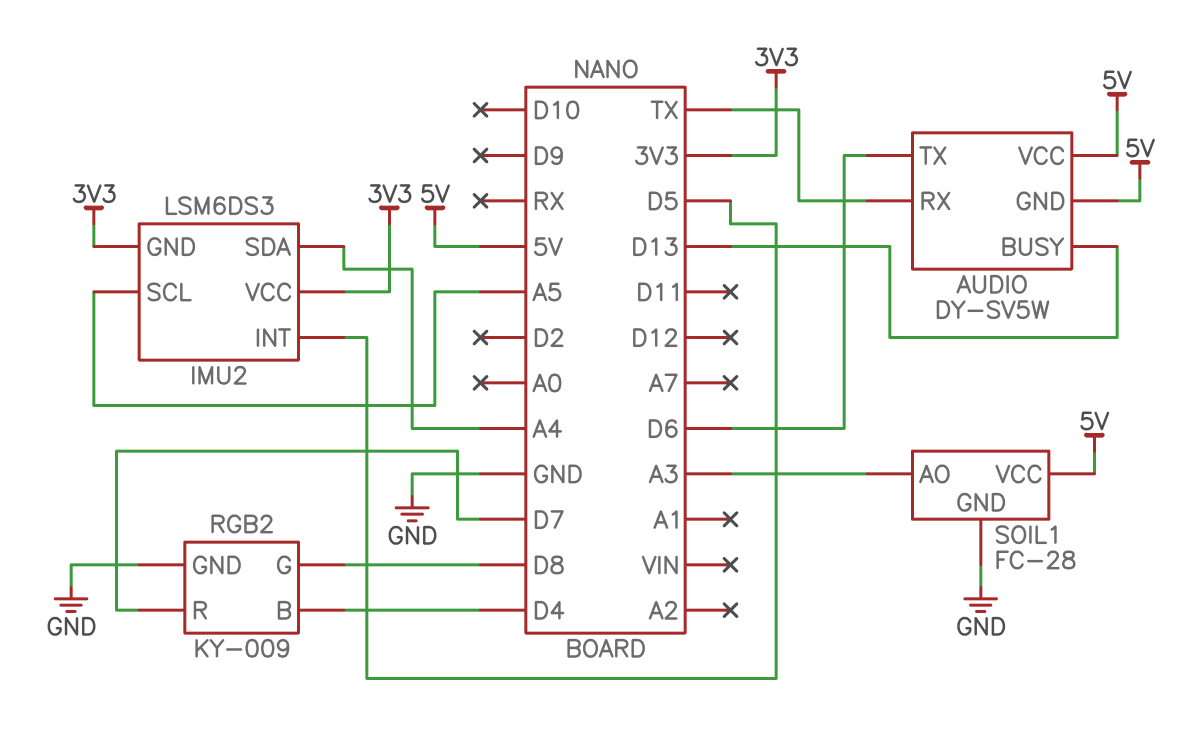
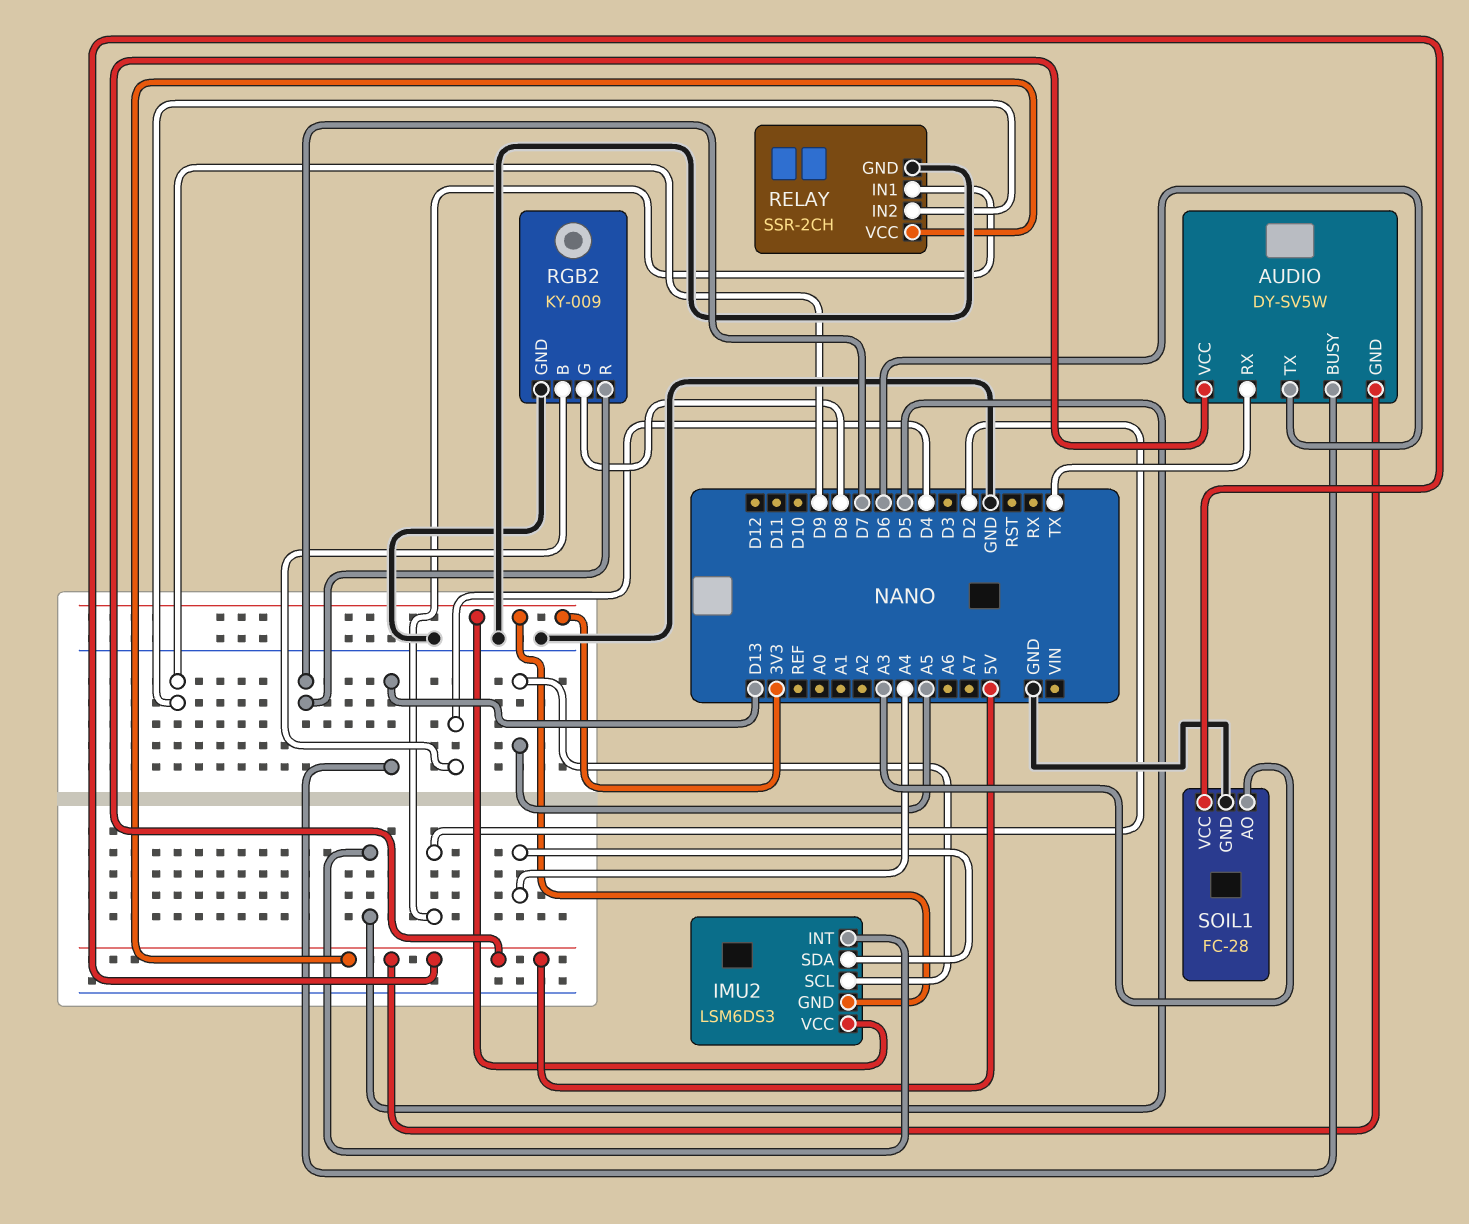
RELAY: none -> SSR-2CH
RELAY pin GND: none -> GND
RELAY pin IN1: none -> D2
RELAY pin IN2: none -> D9
RELAY pin VCC: none -> 5V

